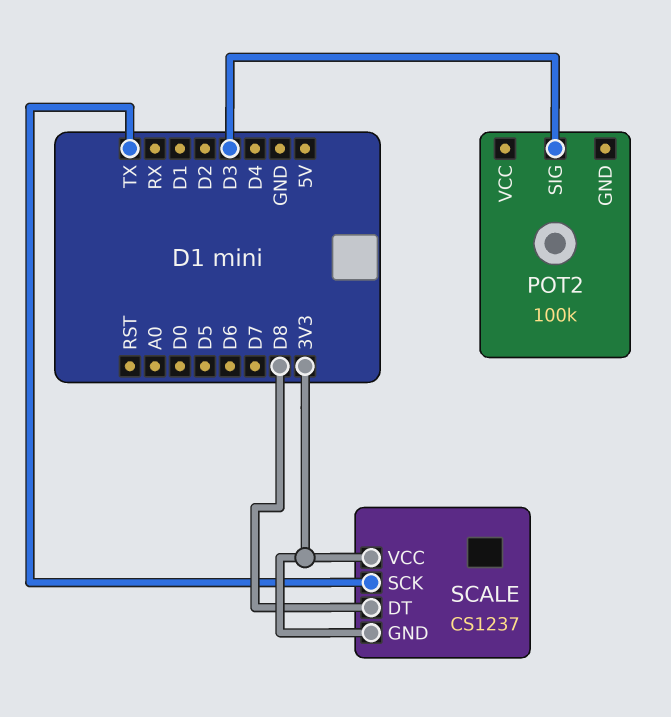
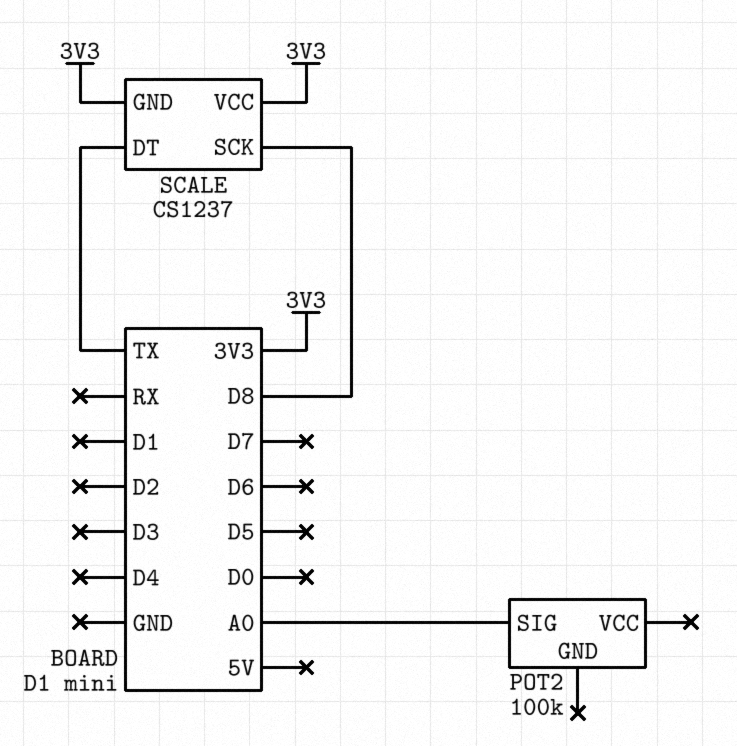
POT2 pin SIG: D3 -> A0
SCALE pin DT: D8 -> TX
SCALE pin SCK: TX -> D8

